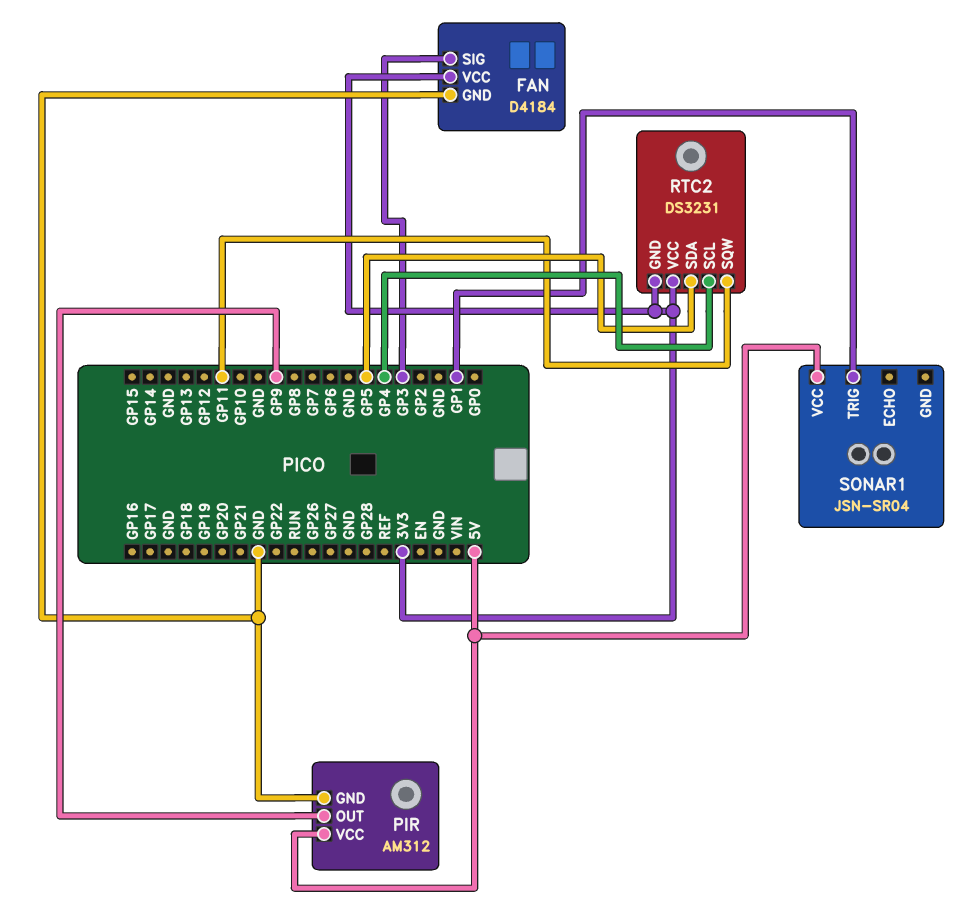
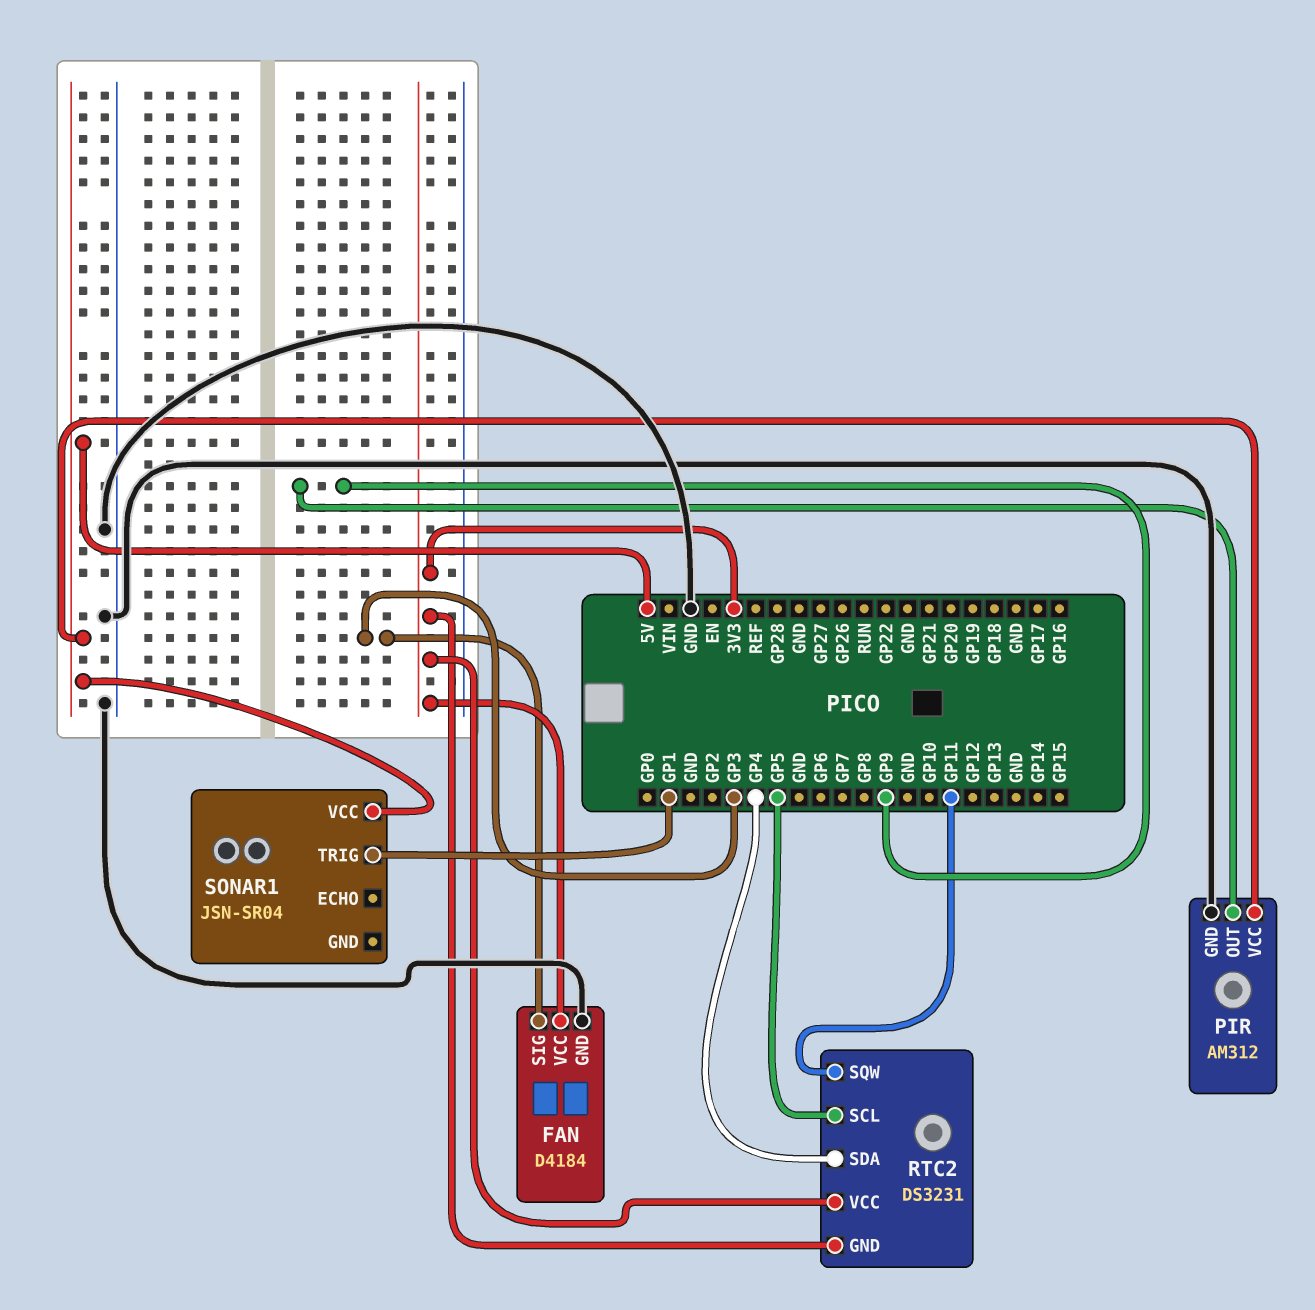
RTC2 pin SCL: GP4 -> GP5
RTC2 pin SDA: GP5 -> GP4

